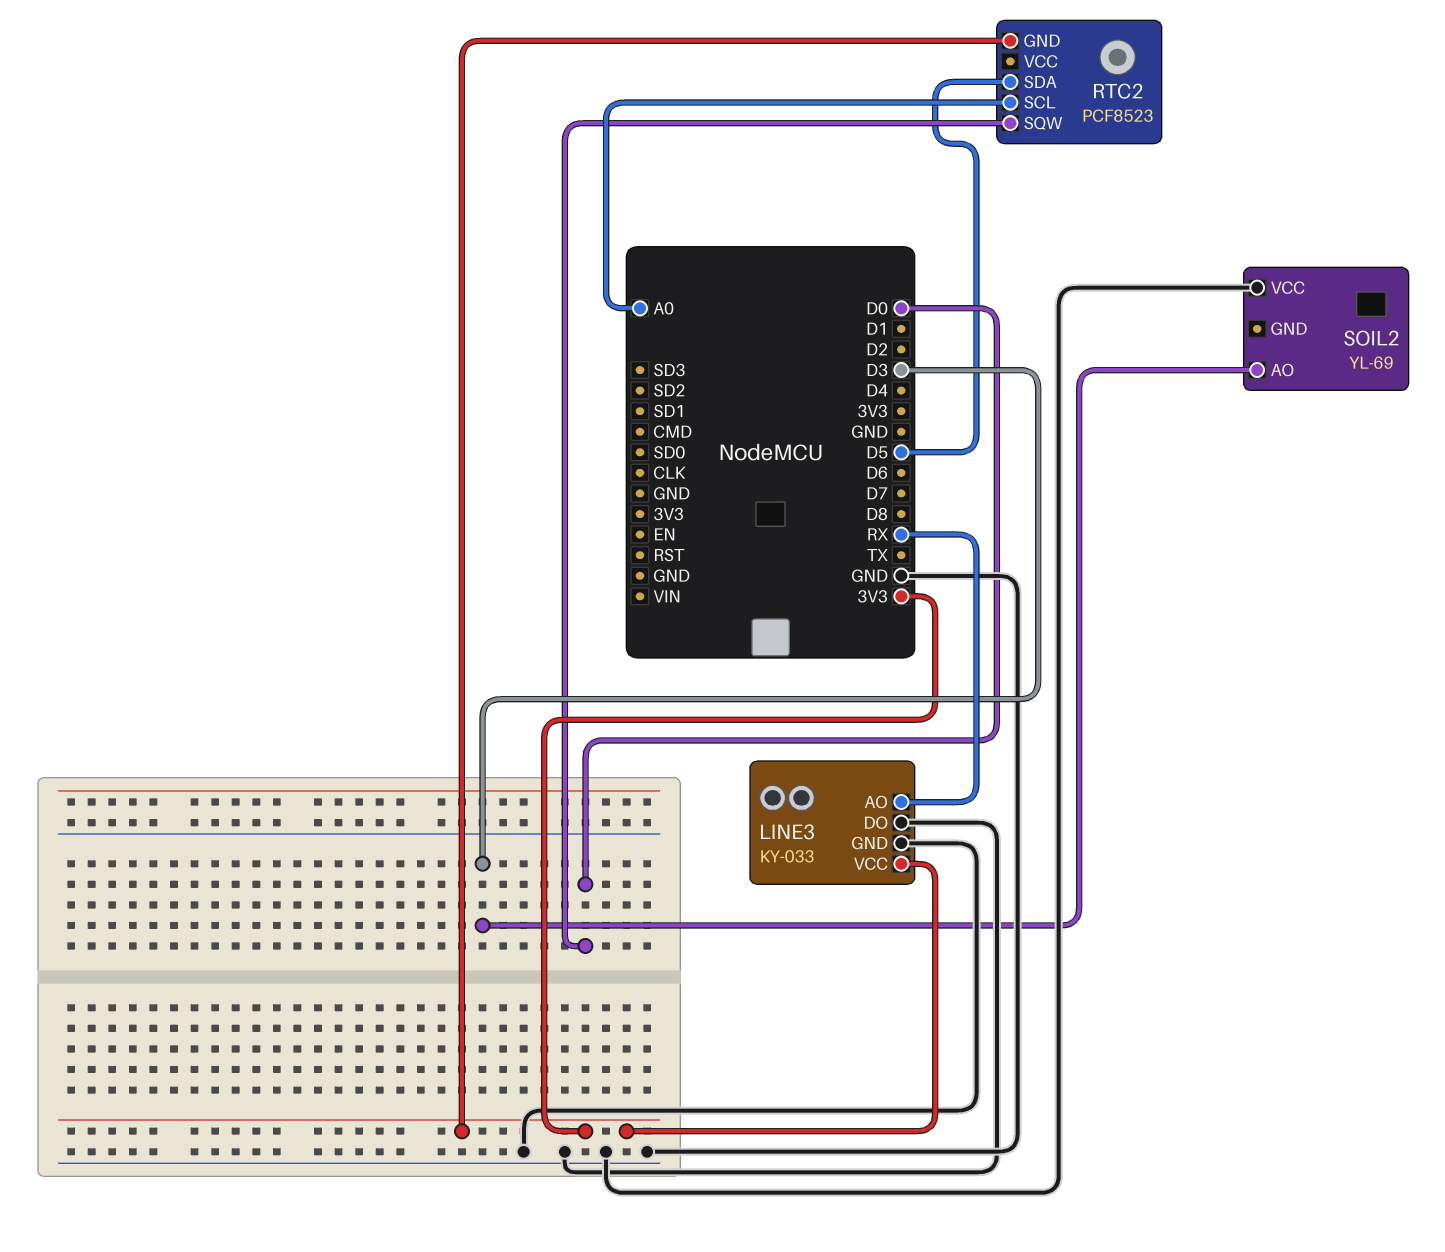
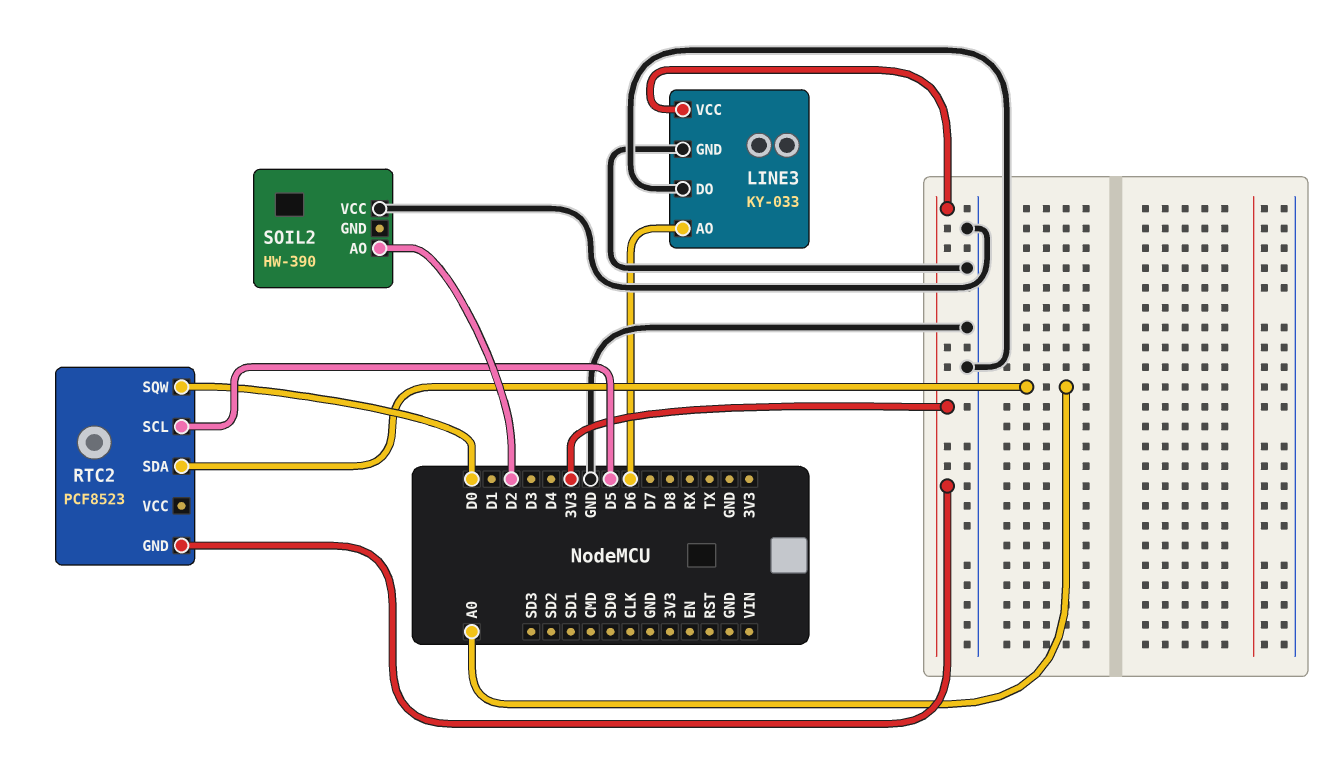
LINE3 pin AO: RX -> D6
RTC2 pin SCL: A0 -> D5
RTC2 pin SDA: D5 -> A0
SOIL2: YL-69 -> HW-390
SOIL2 pin AO: D3 -> D2

